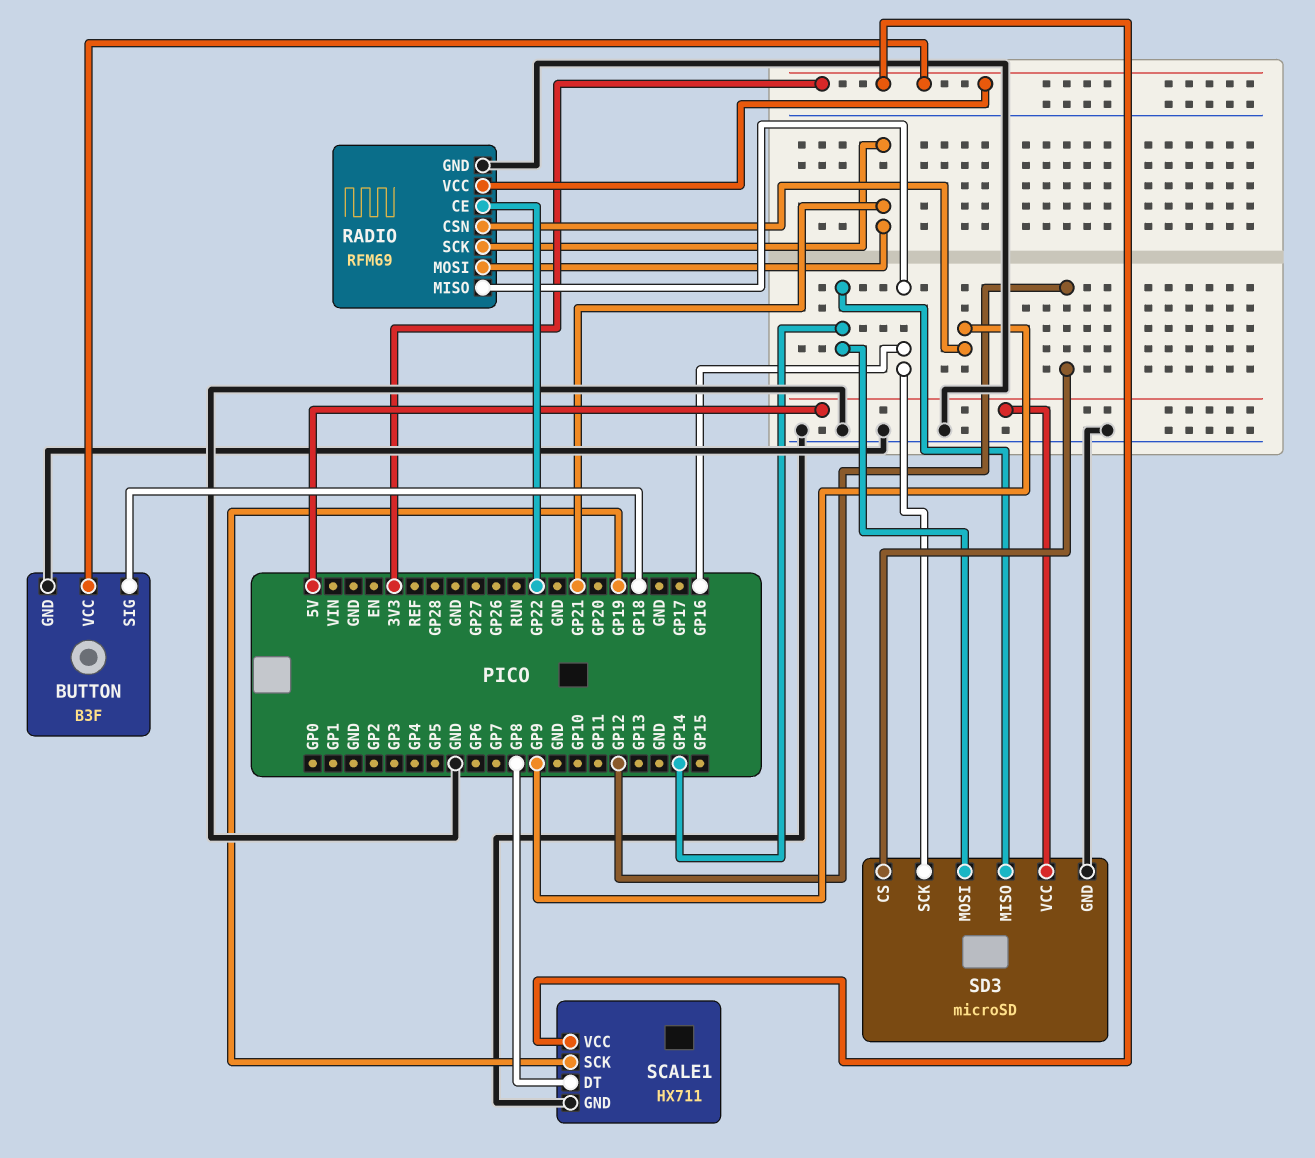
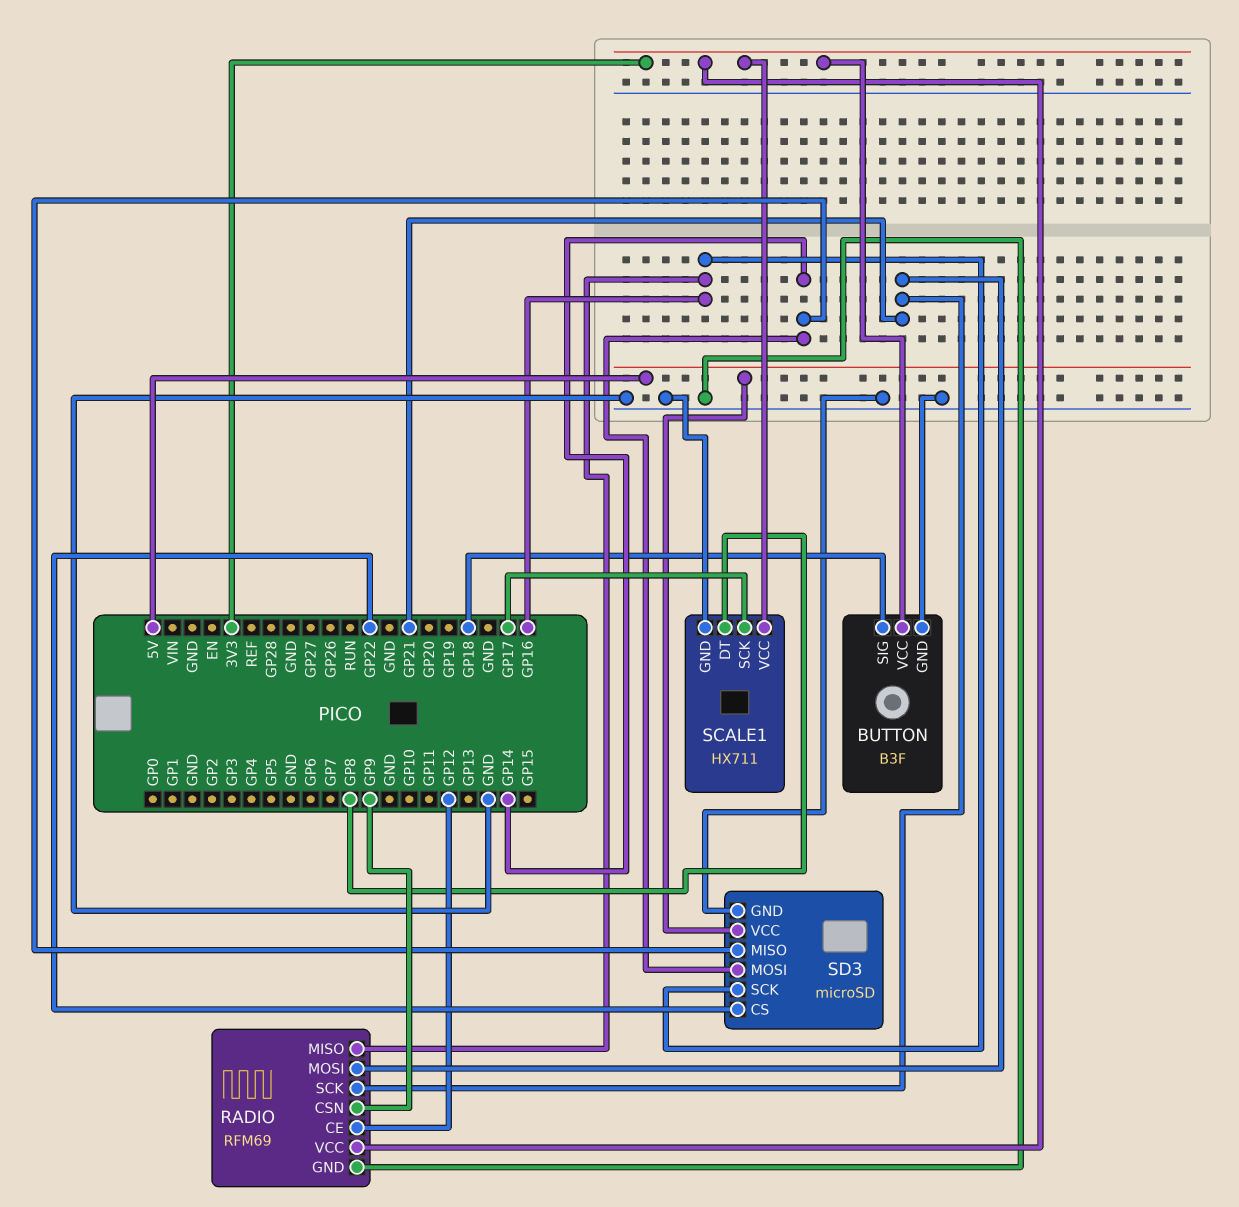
RADIO pin CE: GP22 -> GP12
SCALE1 pin SCK: GP19 -> GP17
SD3 pin CS: GP12 -> GP22

